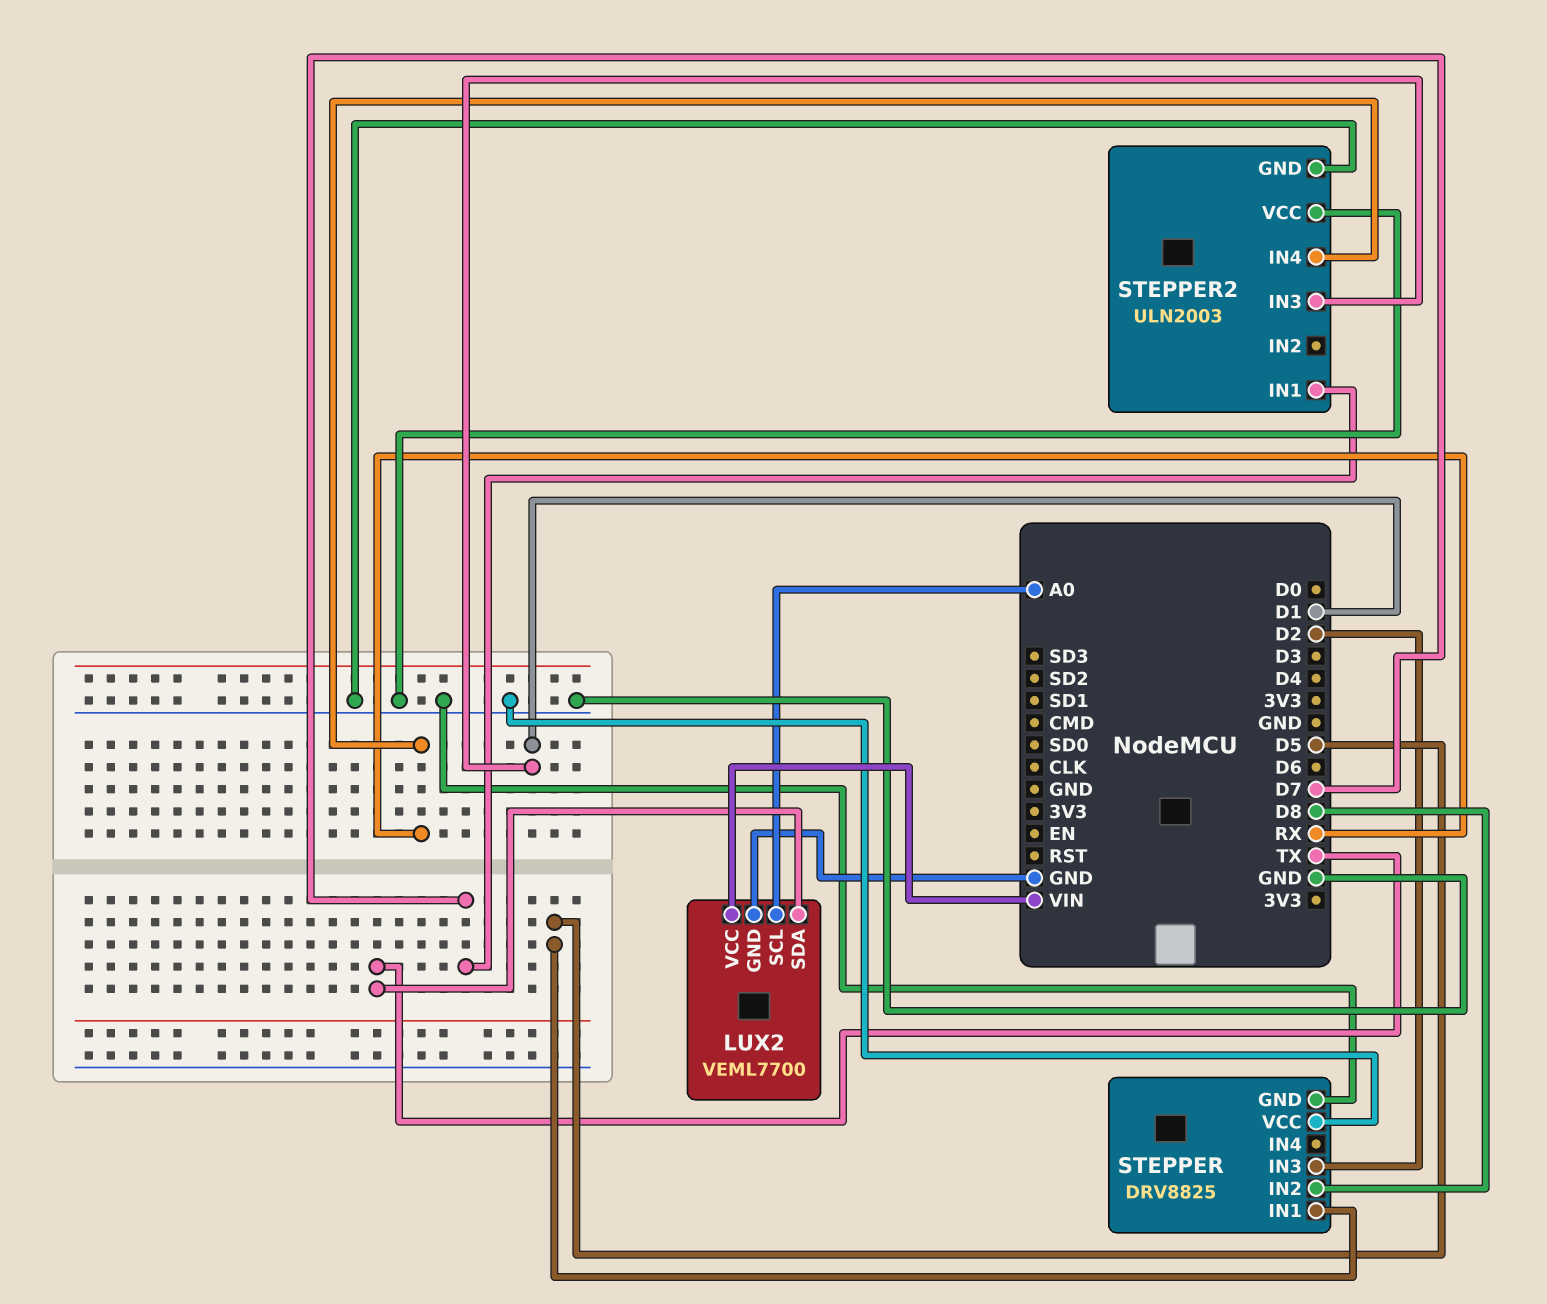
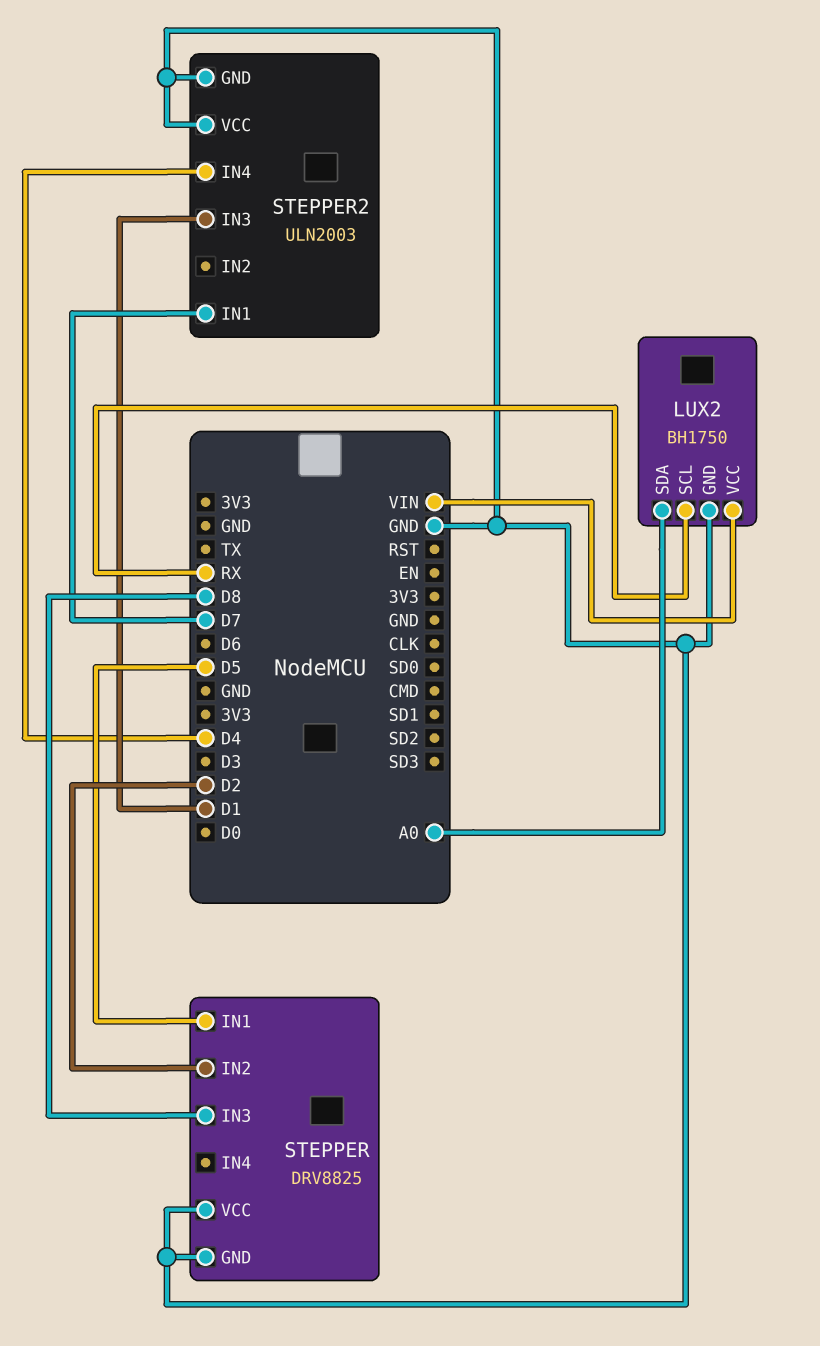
LUX2: VEML7700 -> BH1750
LUX2 pin SCL: A0 -> RX
LUX2 pin SDA: TX -> A0
STEPPER pin IN2: D8 -> D2
STEPPER pin IN3: D2 -> D8
STEPPER2 pin IN4: RX -> D4

